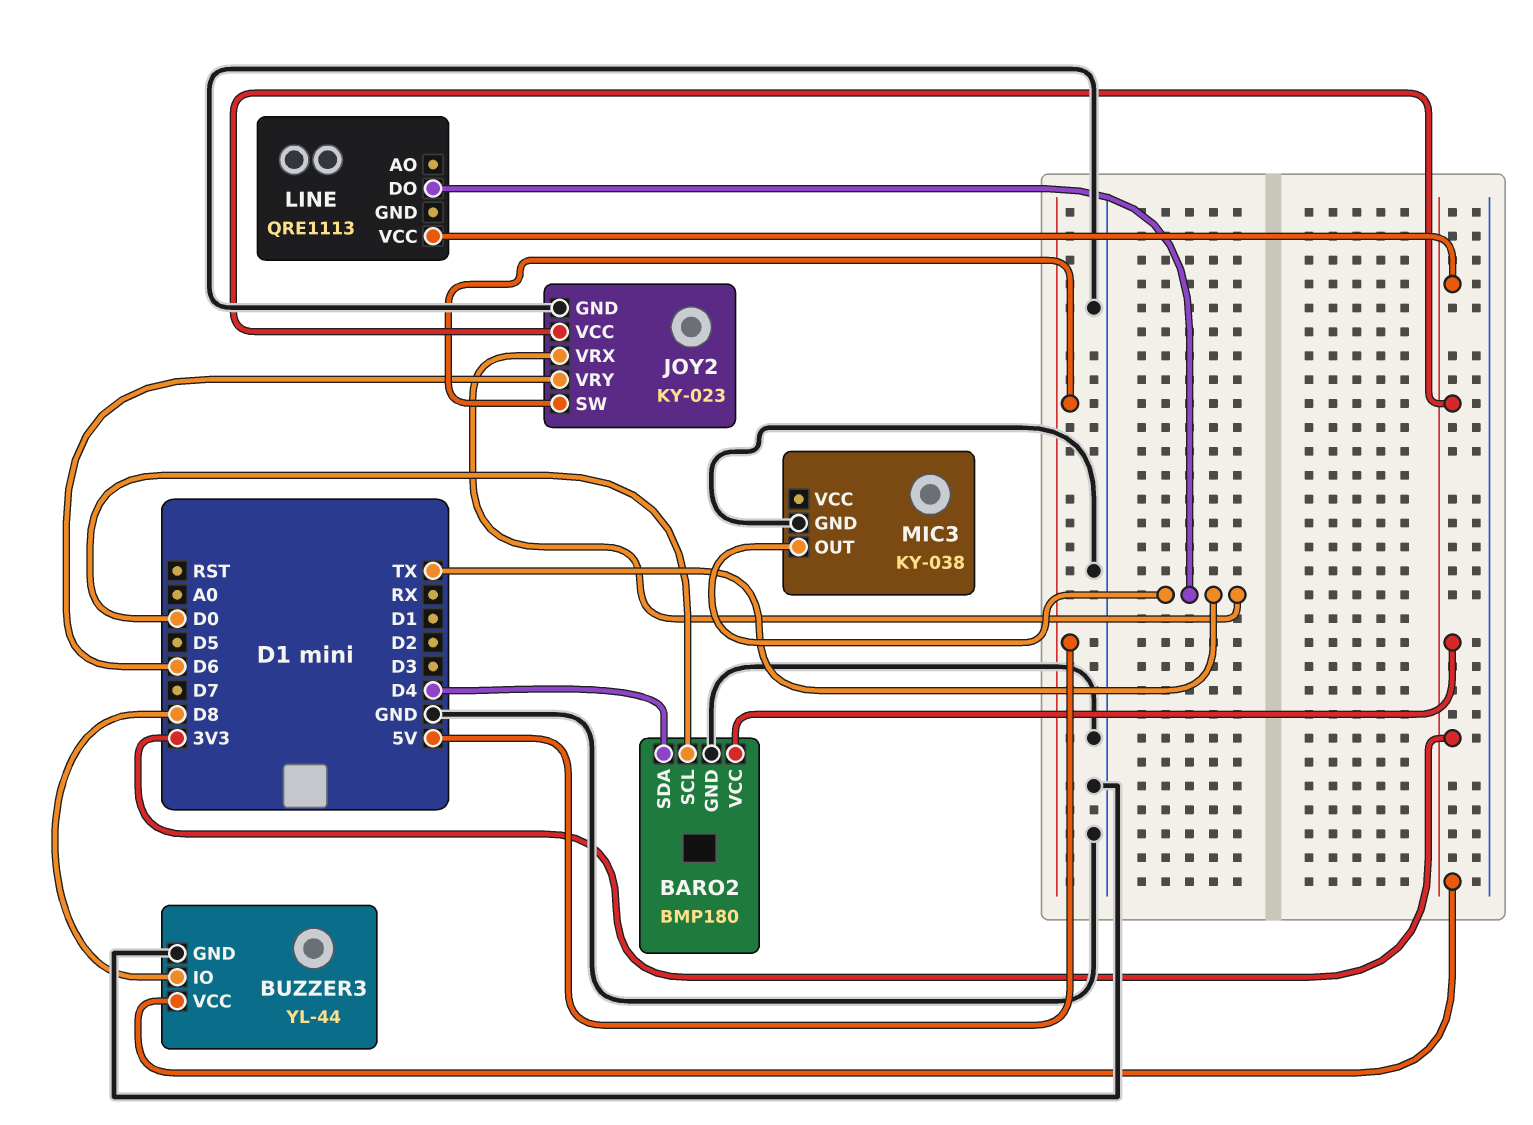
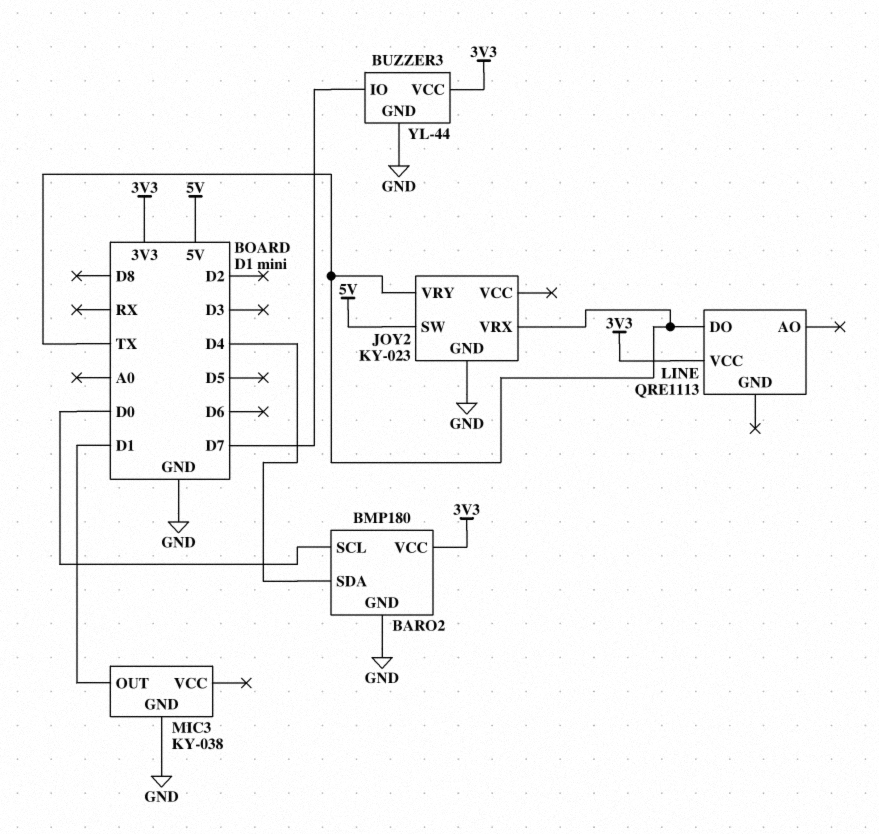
BUZZER3 pin IO: D8 -> D7
JOY2 pin VCC: 3V3 -> none
JOY2 pin VRY: D6 -> TX
MIC3 pin OUT: TX -> D1

